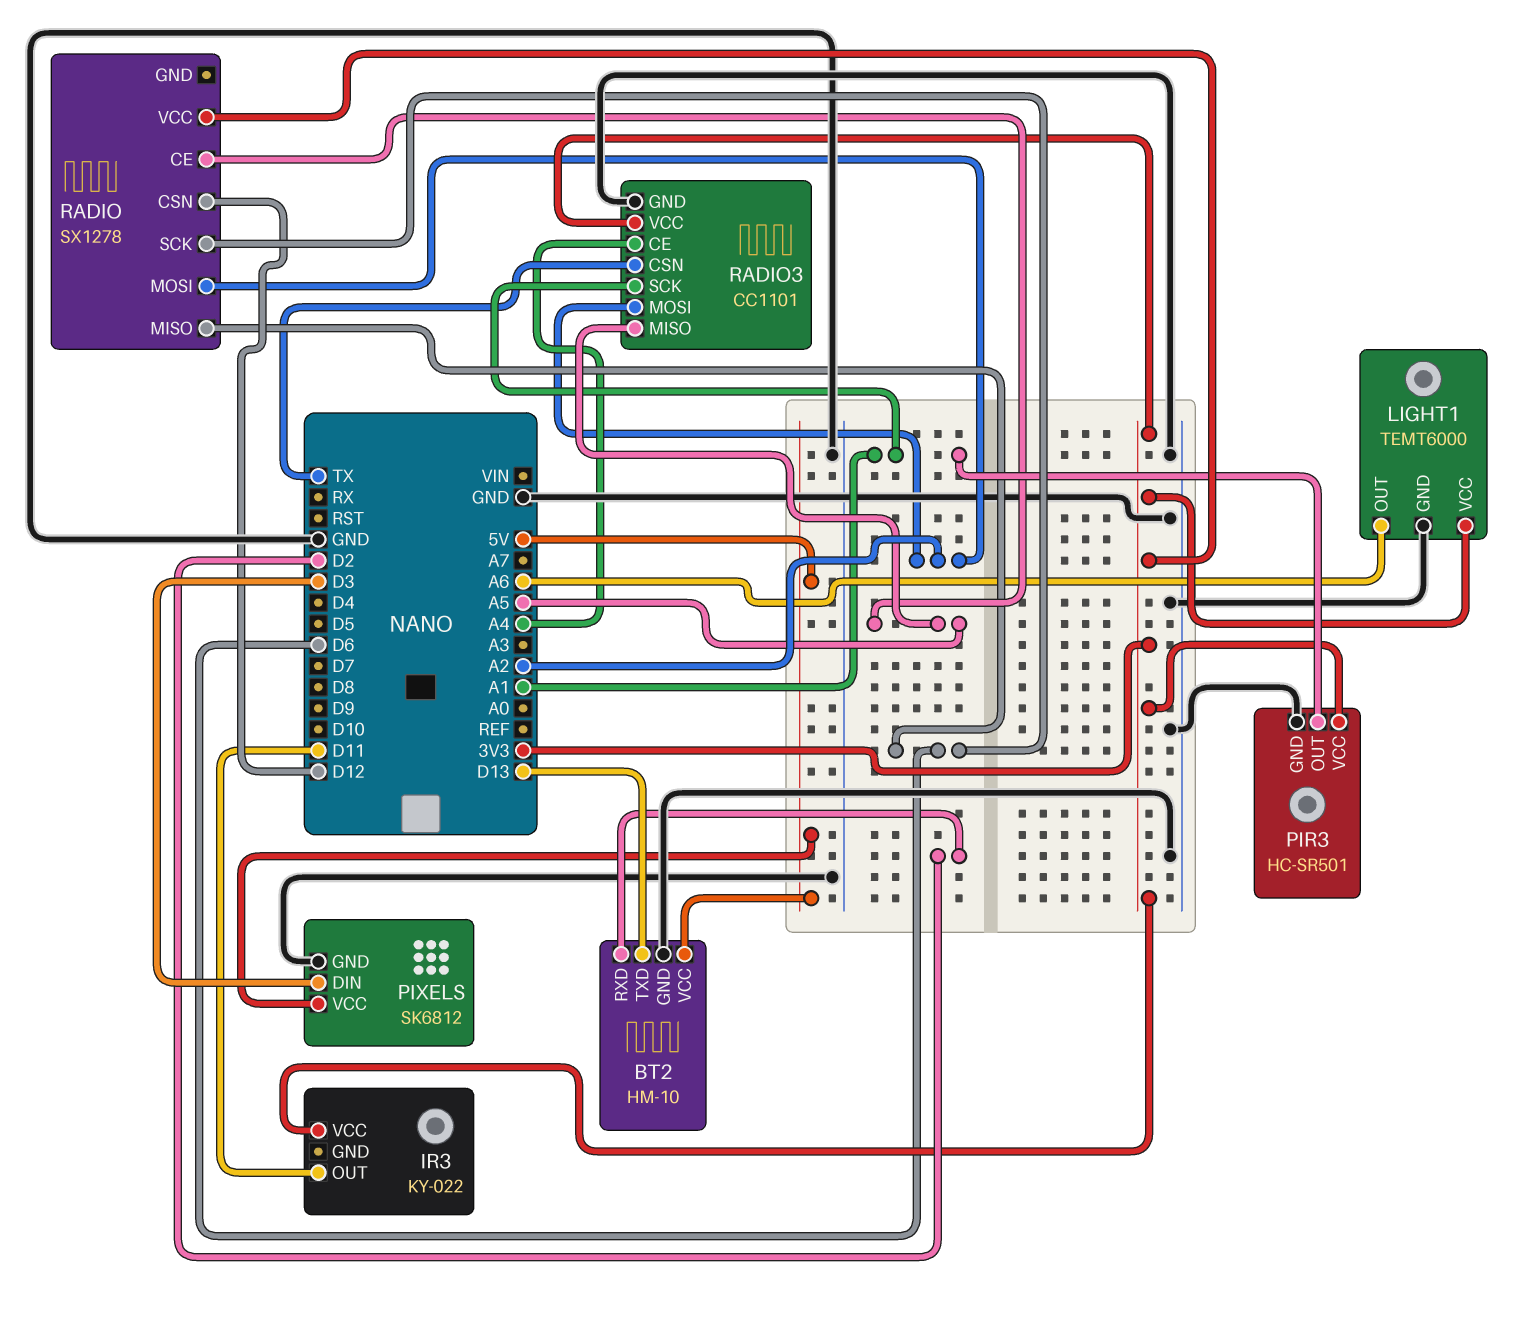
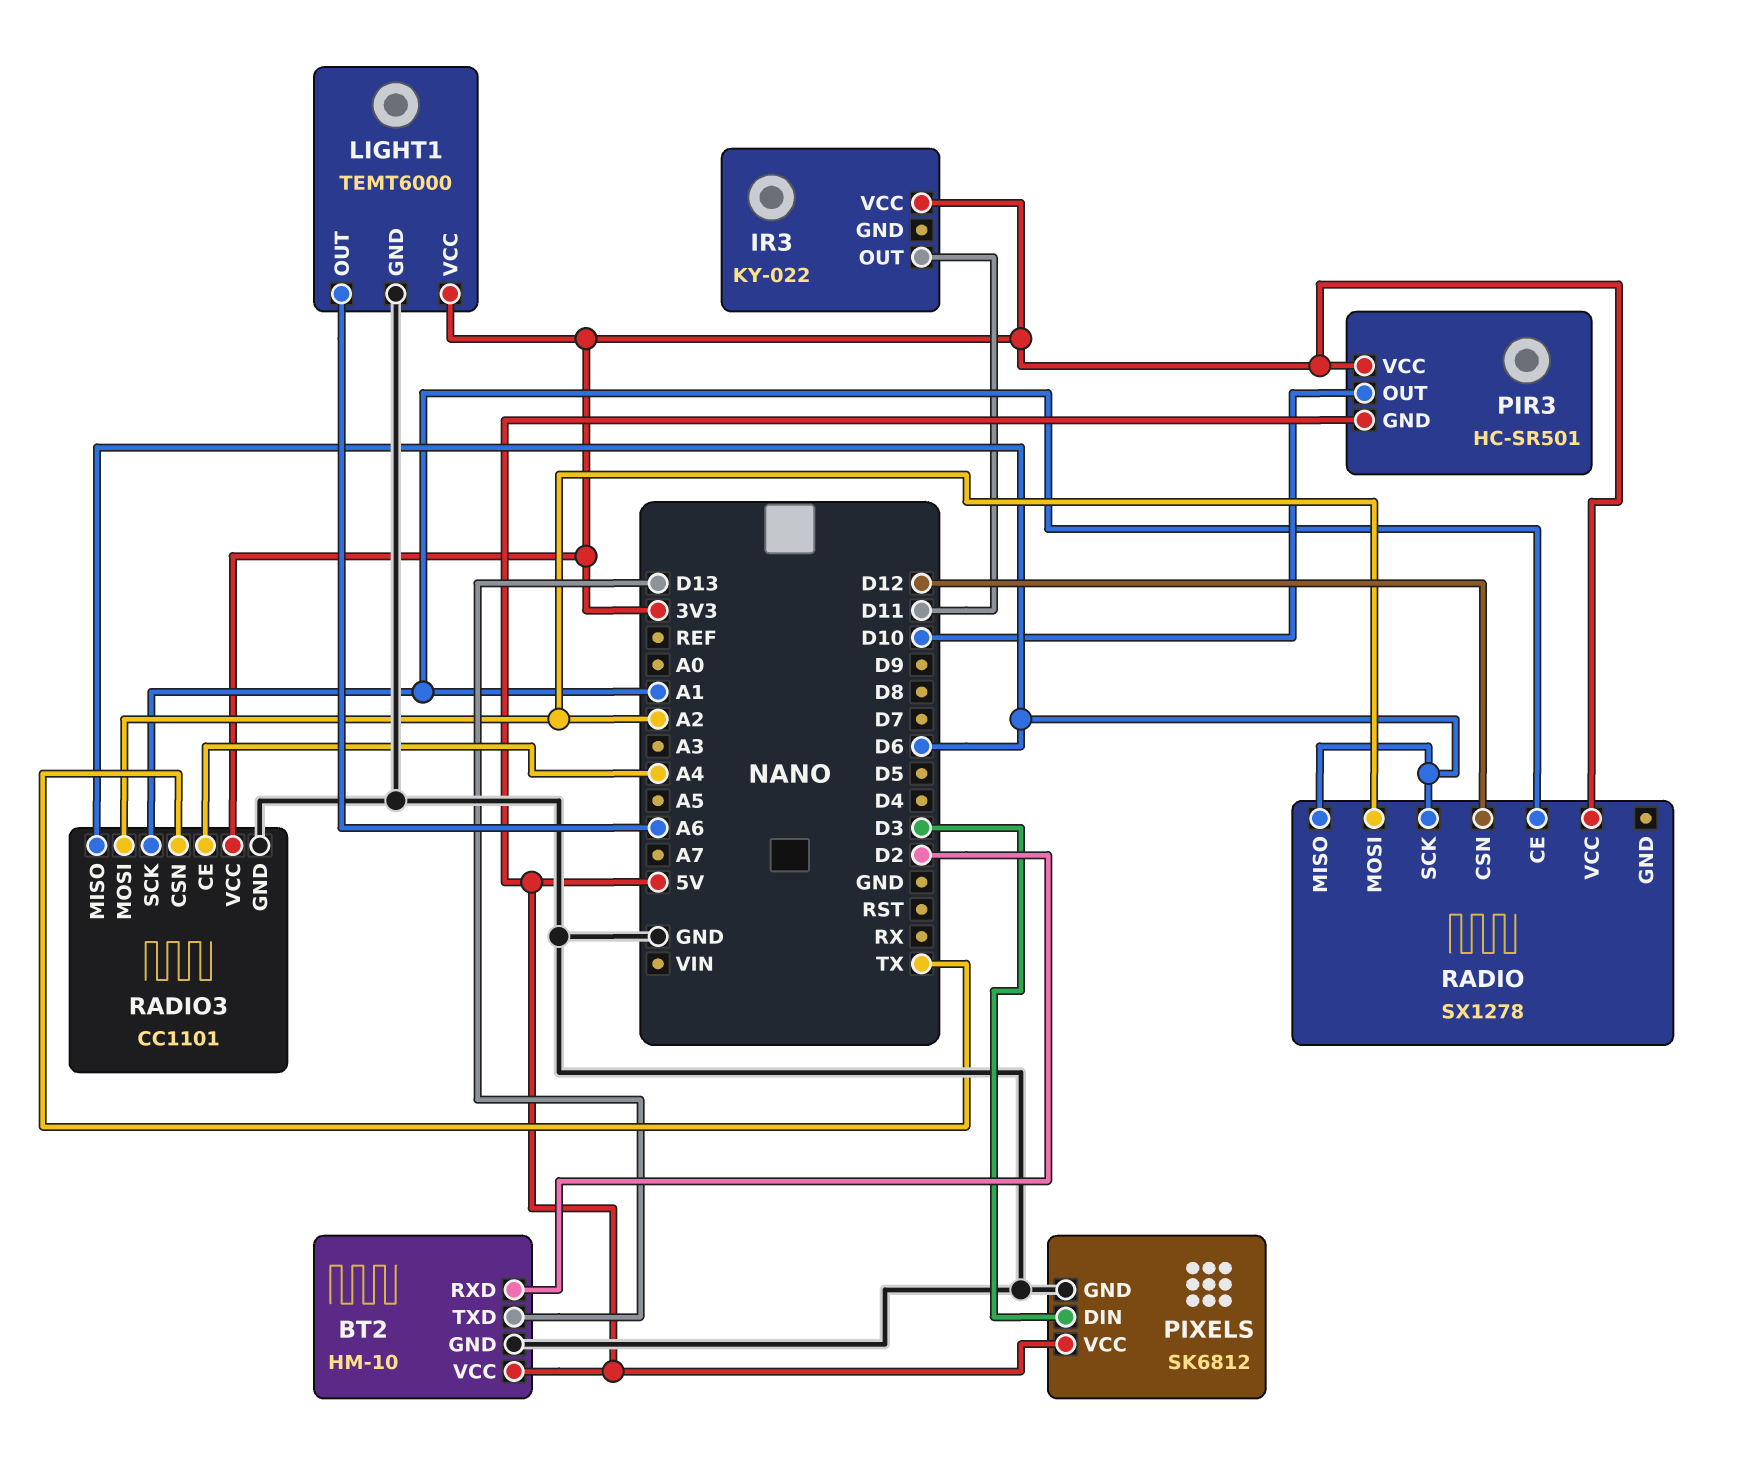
PIR3 pin GND: GND -> 5V
PIR3 pin OUT: A1 -> D10
RADIO pin CE: A5 -> A1
RADIO3 pin MISO: A5 -> D6

